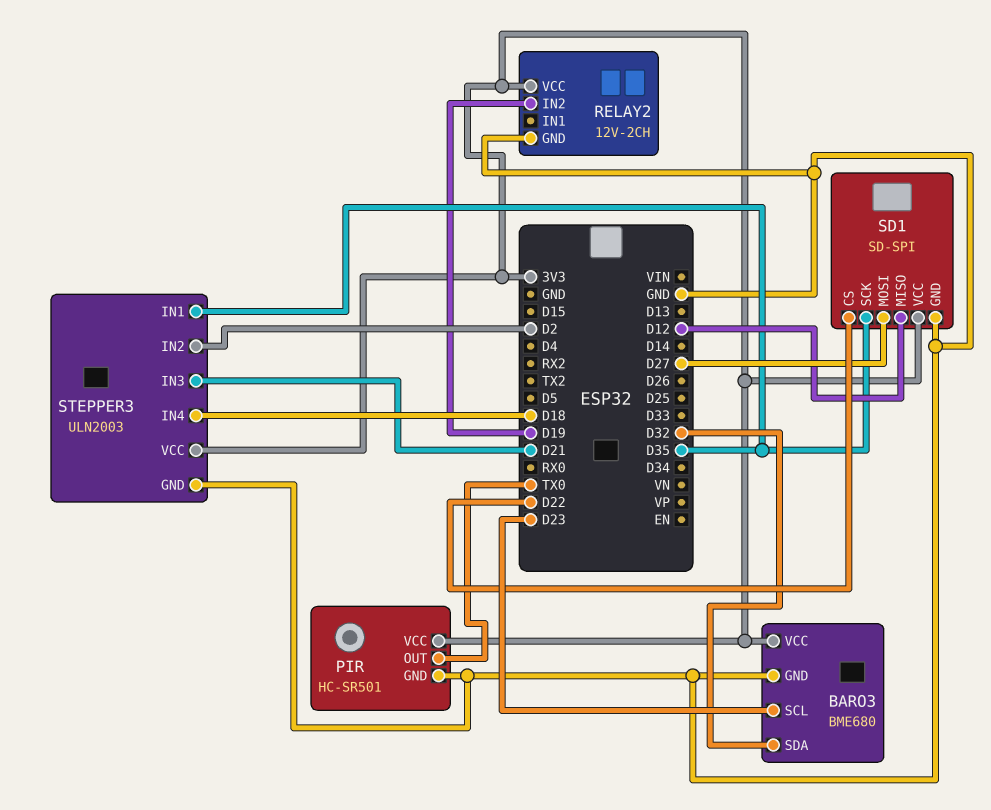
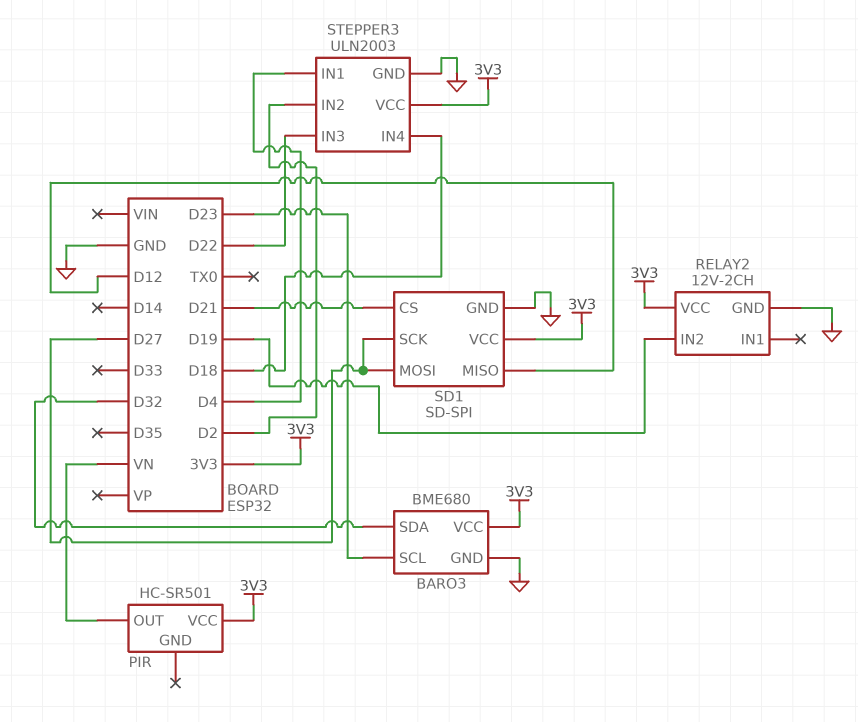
PIR pin GND: GND -> none
PIR pin OUT: TX0 -> VN
SD1 pin CS: D22 -> D21
SD1 pin SCK: D35 -> D27
STEPPER3 pin IN1: D35 -> D4
STEPPER3 pin IN3: D21 -> D22

